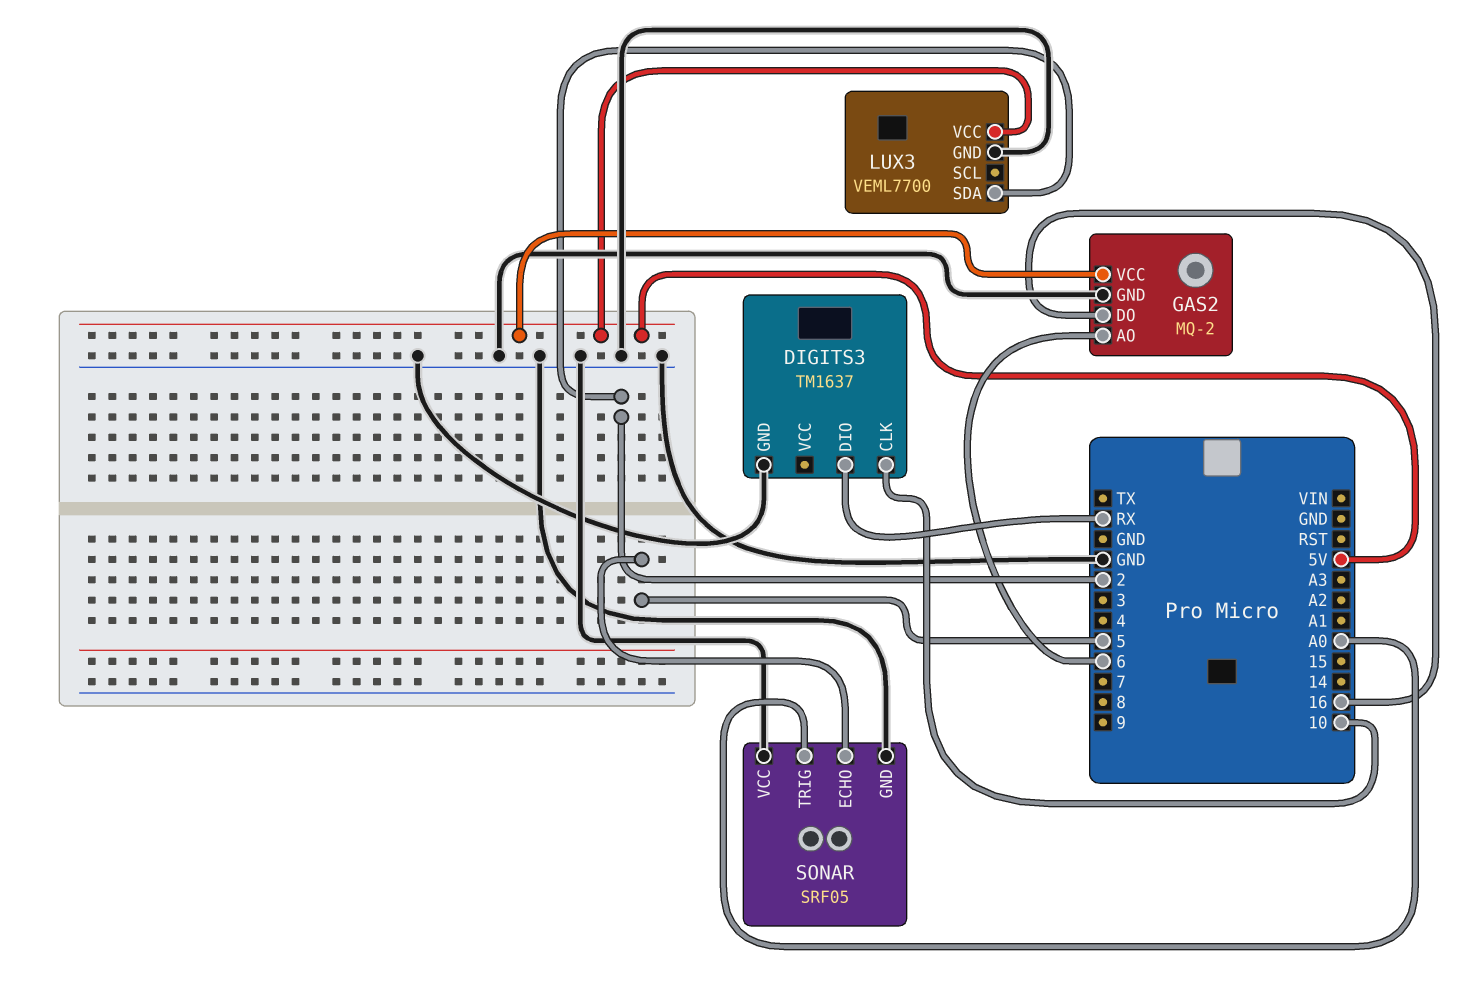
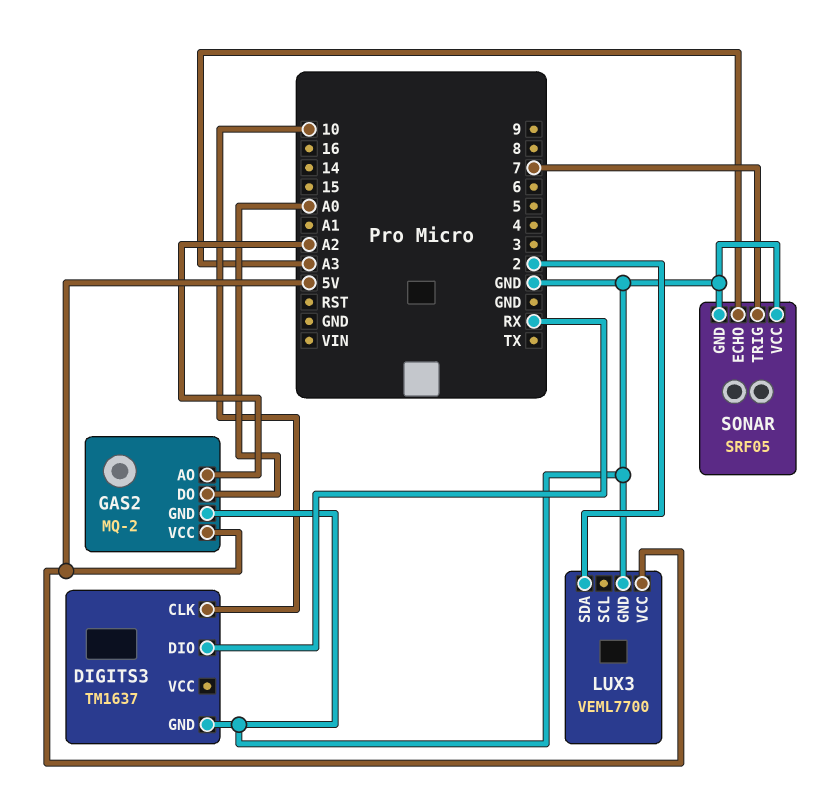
GAS2 pin AO: 6 -> A2
GAS2 pin DO: 16 -> A0
SONAR pin ECHO: 5 -> A3
SONAR pin TRIG: A0 -> 7

